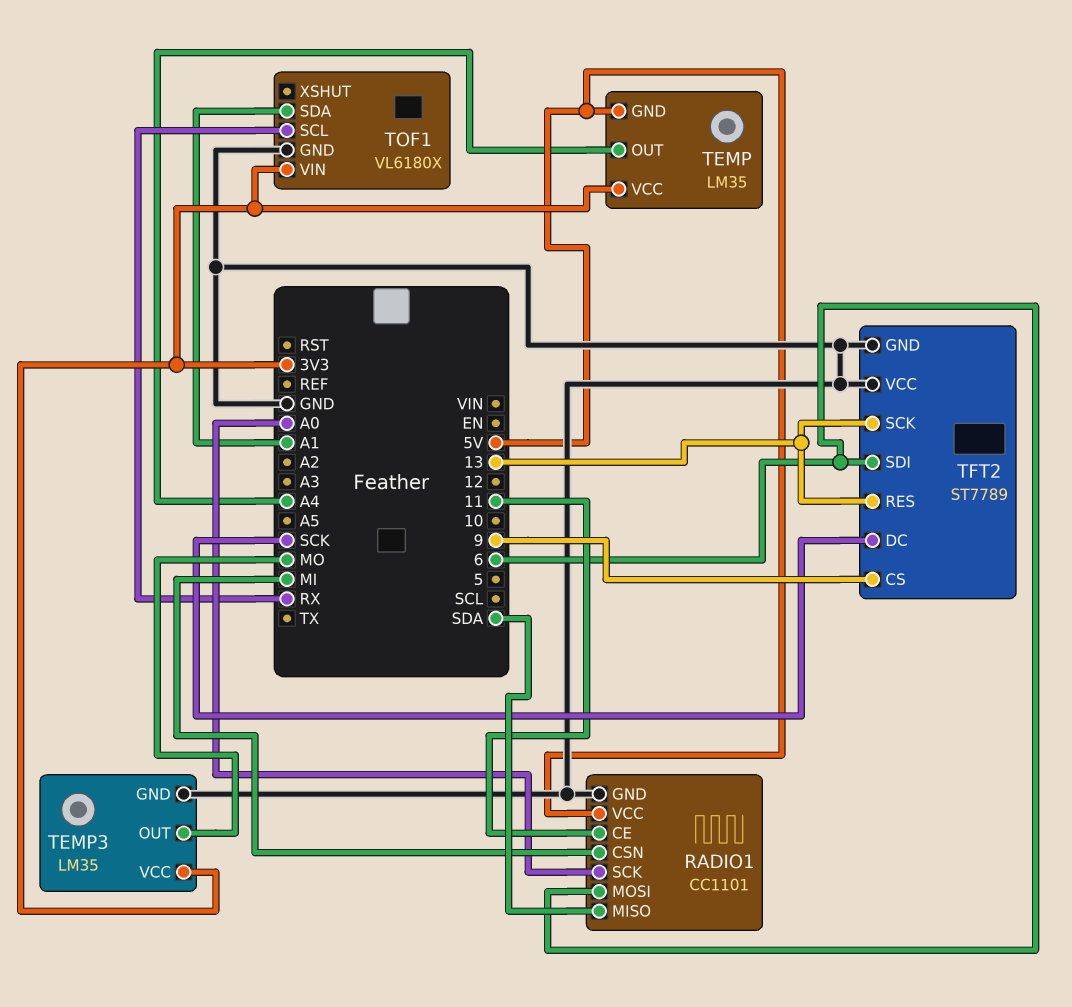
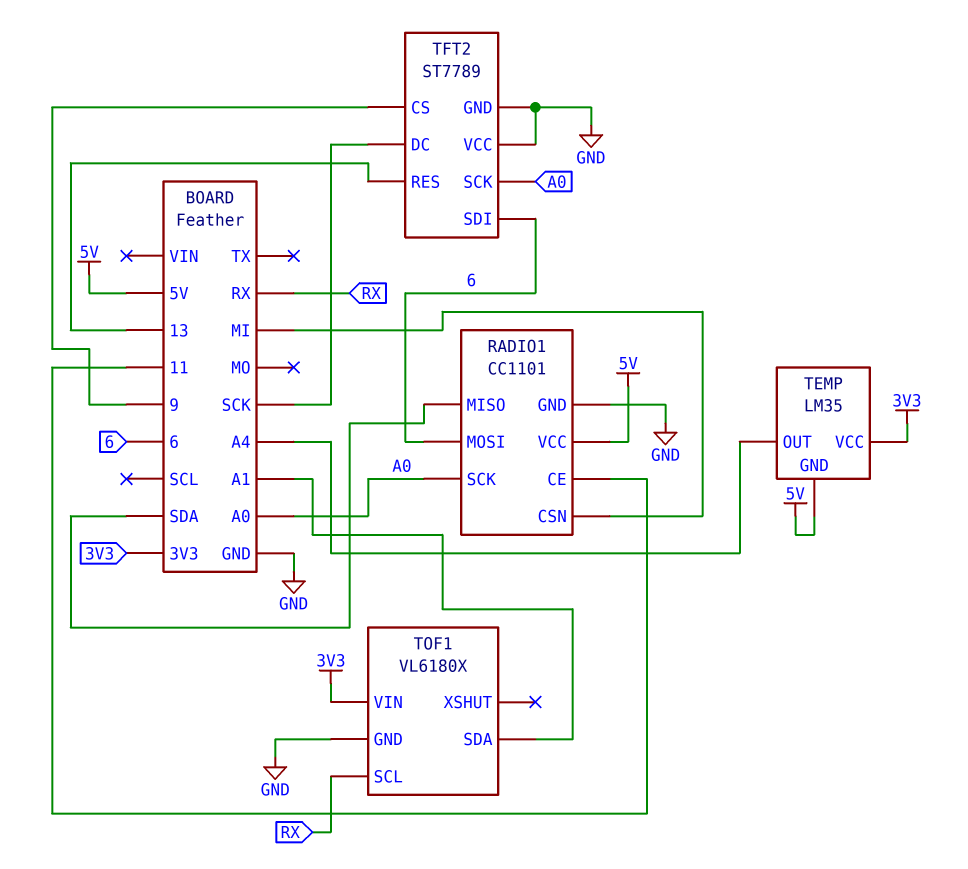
TEMP3: LM35 -> none
TEMP3 pin GND: GND -> none
TEMP3 pin OUT: MO -> none
TEMP3 pin VCC: 3V3 -> none
TFT2 pin SCK: 13 -> A0

